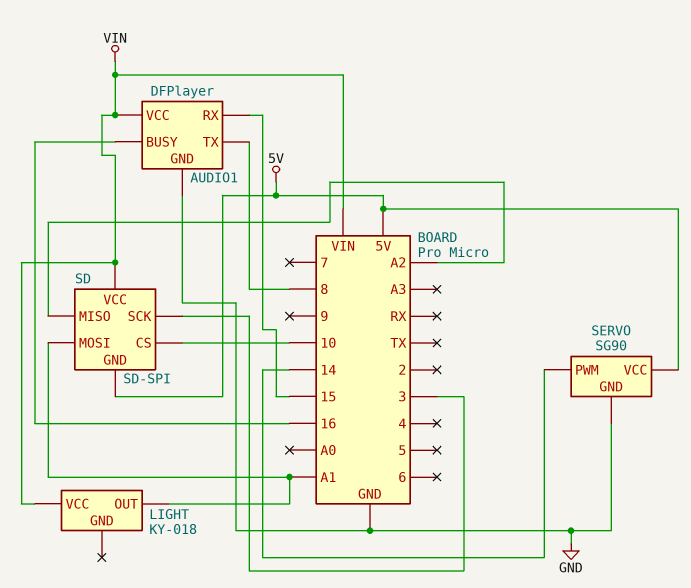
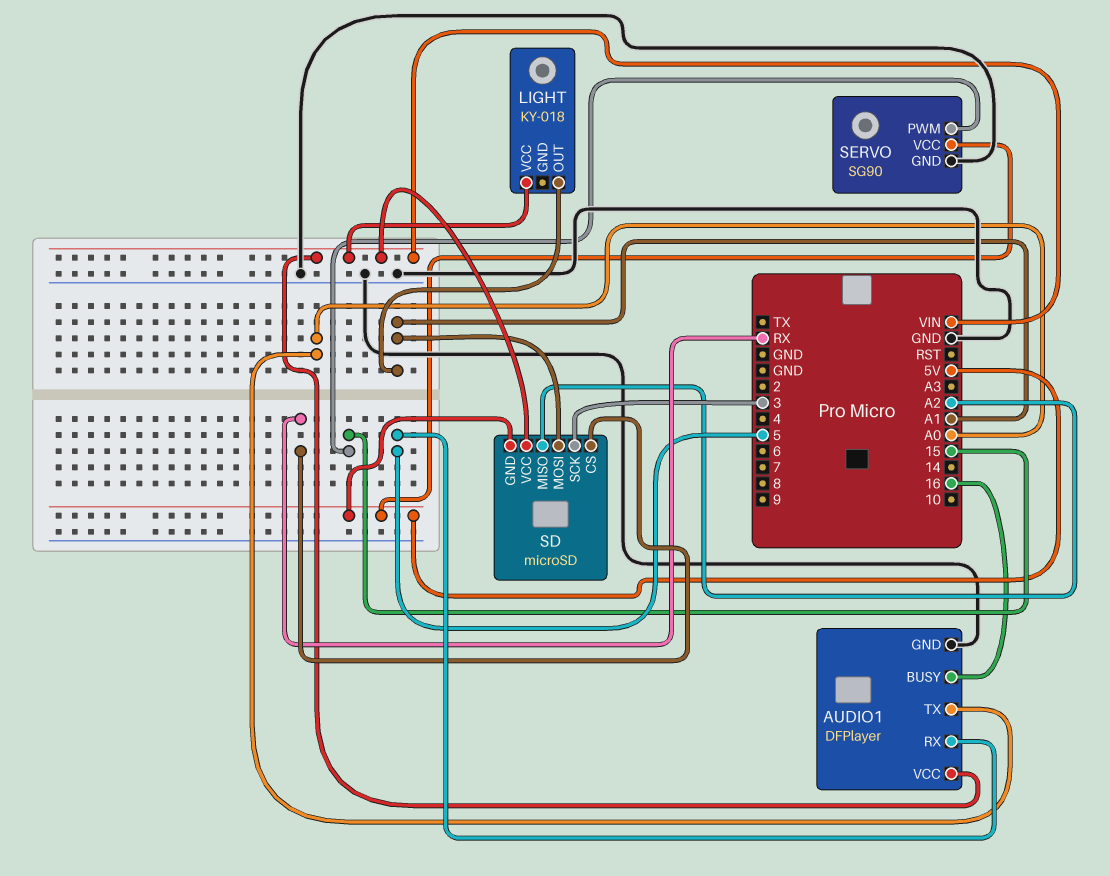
AUDIO1 pin RX: 15 -> 5
AUDIO1 pin TX: 8 -> A0
SD: SD-SPI -> microSD
SD pin CS: 10 -> RX
SERVO pin PWM: 14 -> 15

